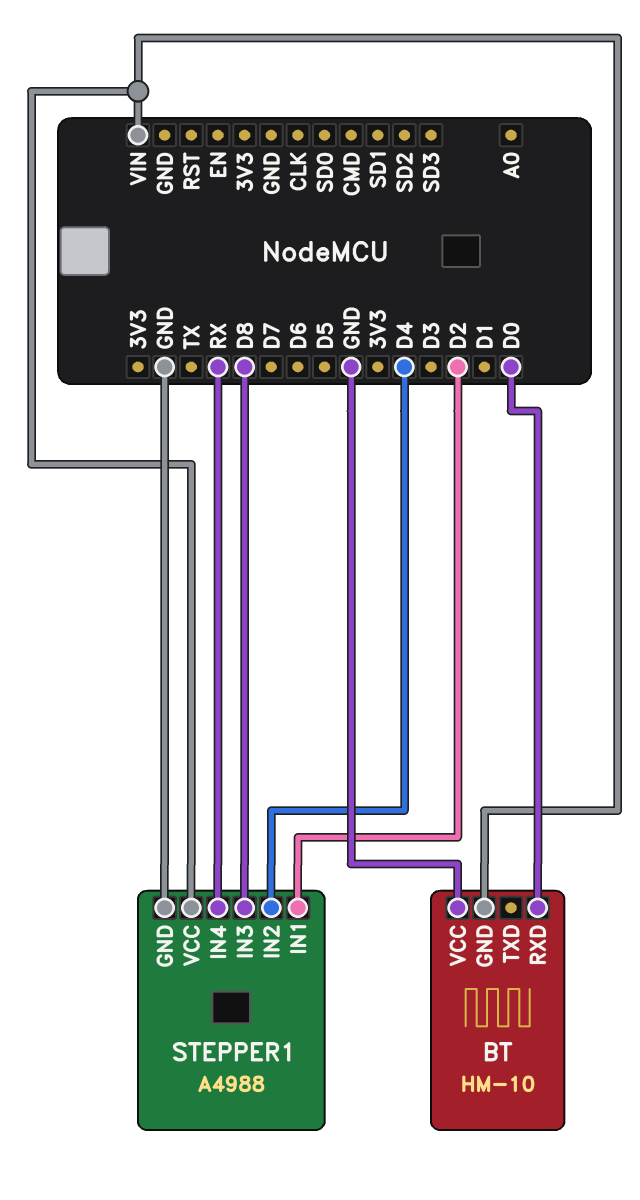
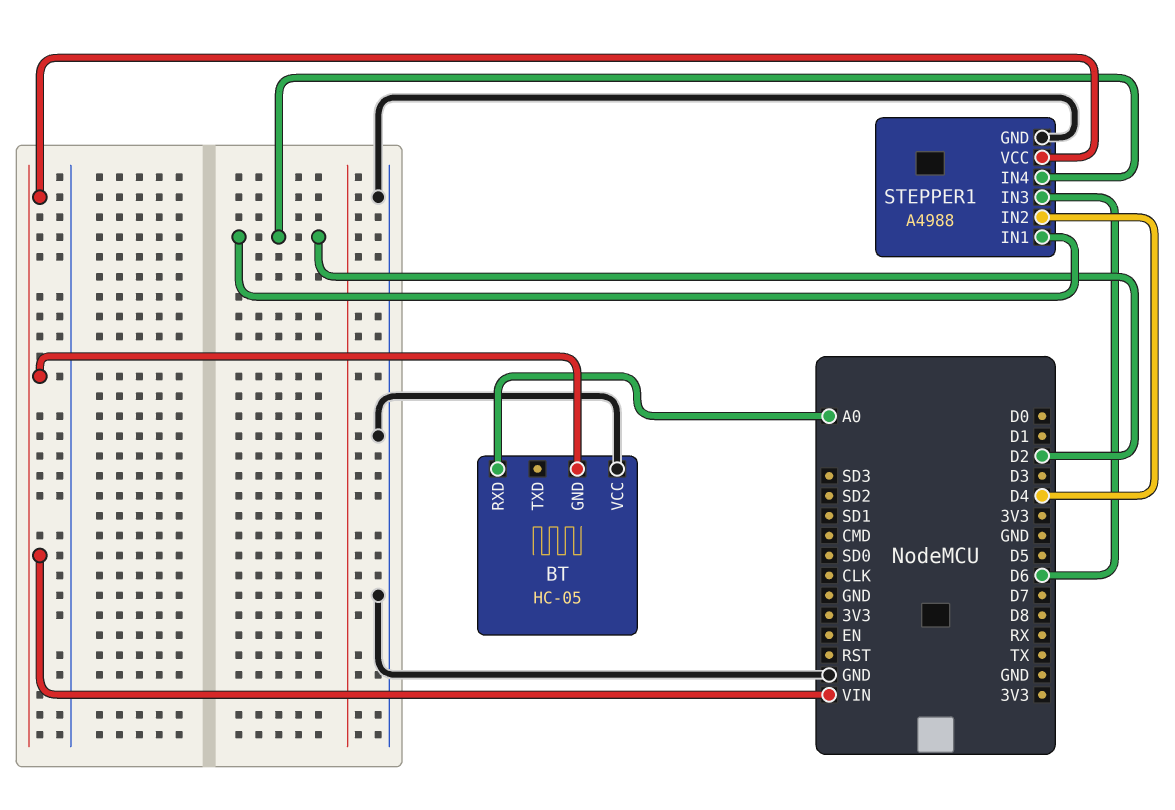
BT: HM-10 -> HC-05
BT pin RXD: D0 -> A0
STEPPER1 pin IN3: D8 -> D6
STEPPER1 pin IN4: RX -> D2

